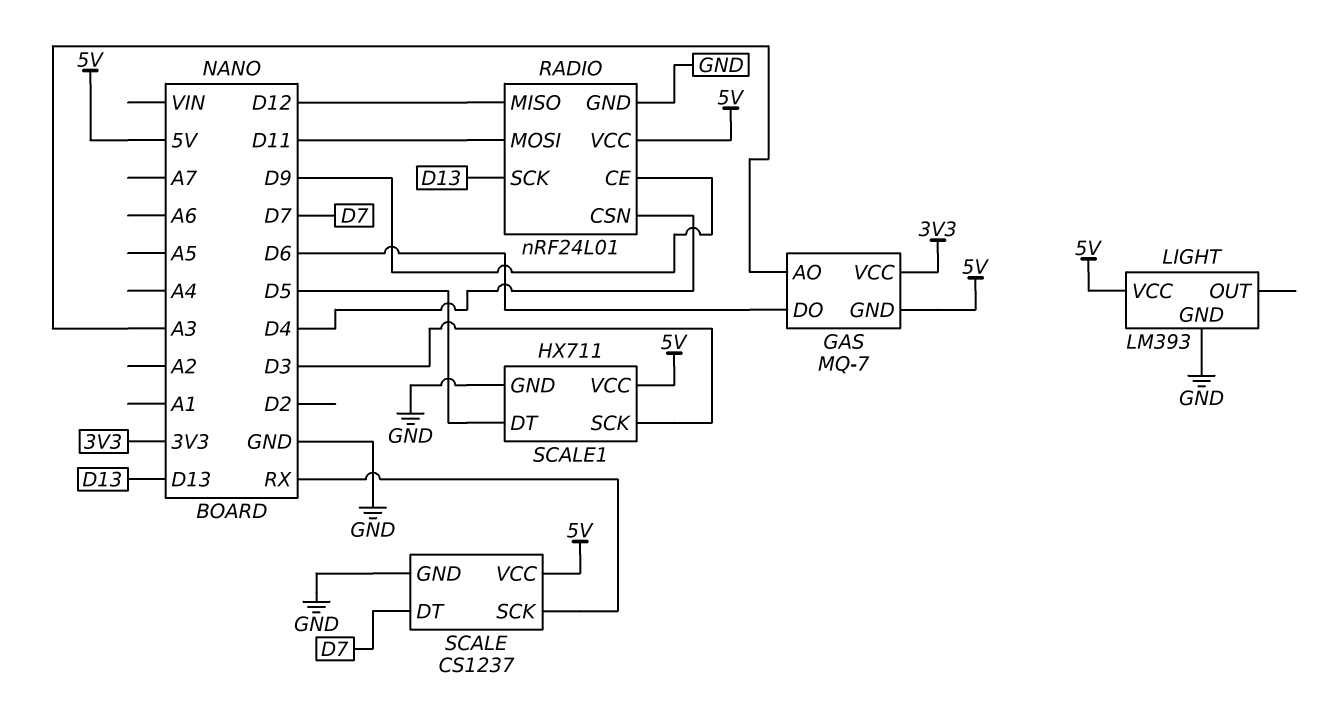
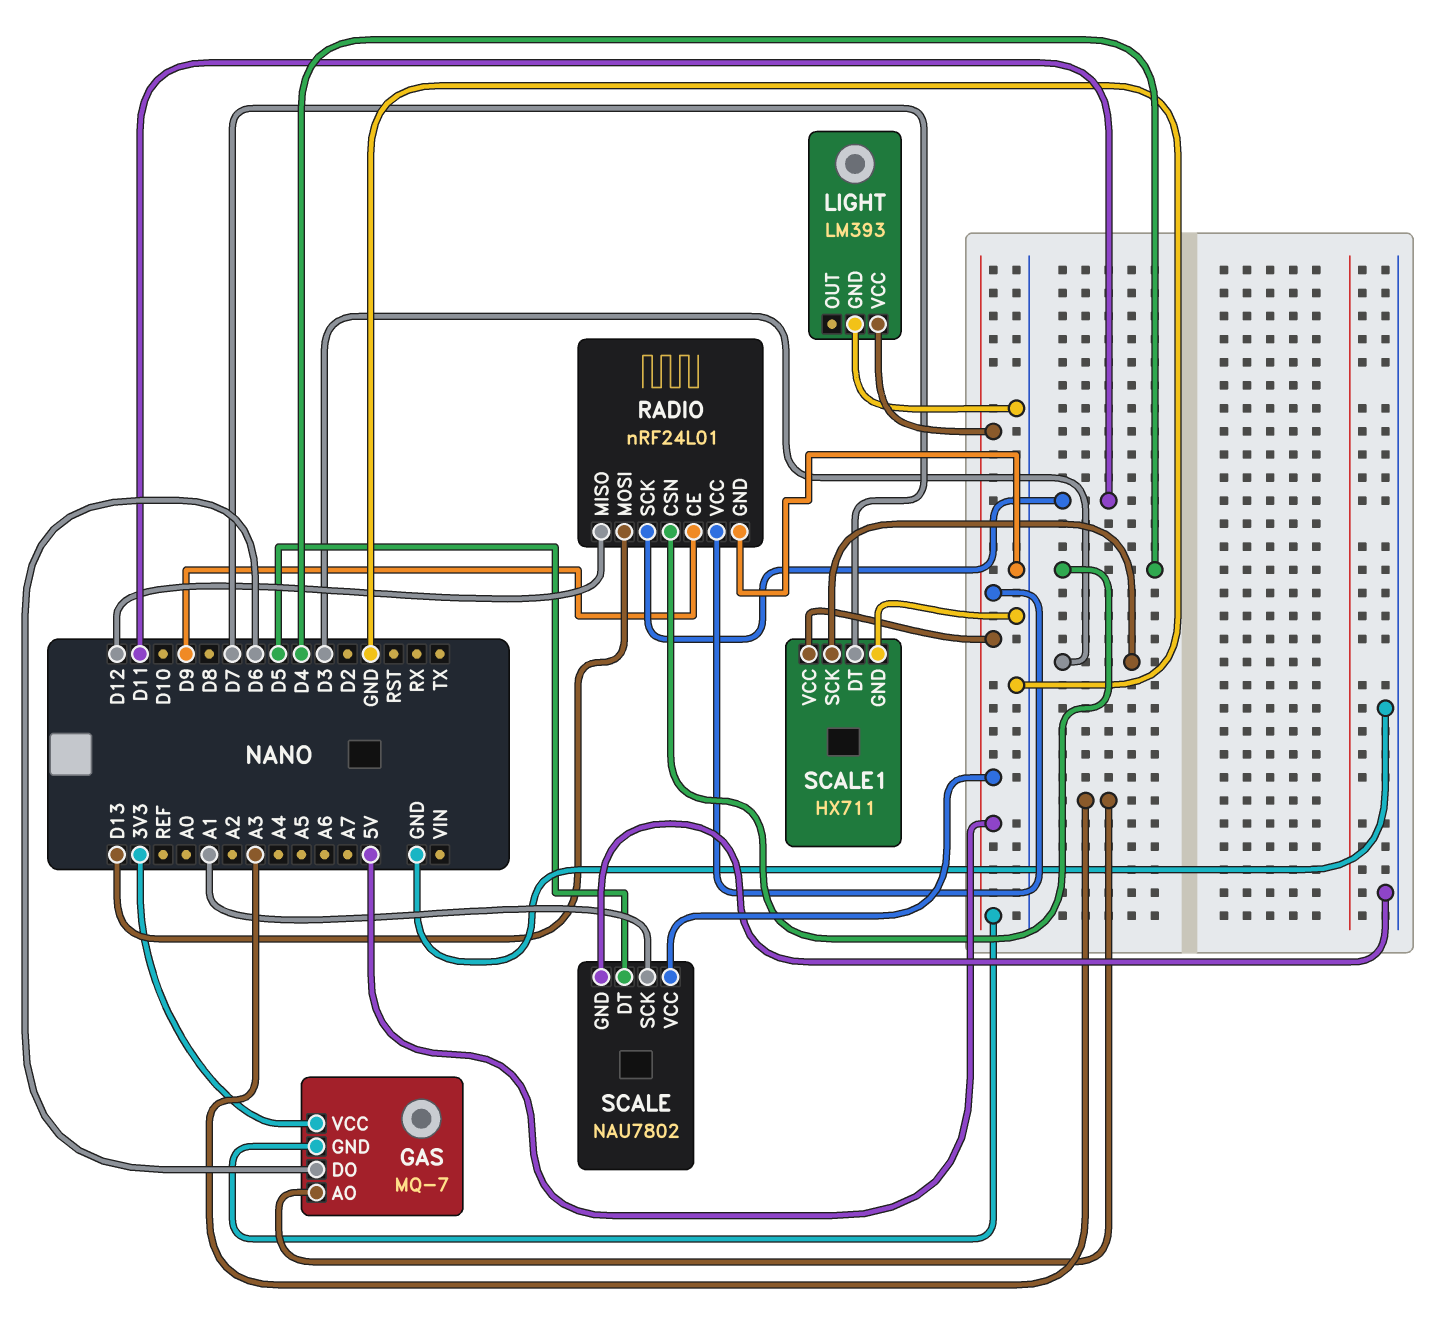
RADIO pin MOSI: D11 -> D13
RADIO pin SCK: D13 -> D11
SCALE: CS1237 -> NAU7802
SCALE pin DT: D7 -> D5
SCALE pin SCK: RX -> A1
SCALE1 pin DT: D5 -> D7

